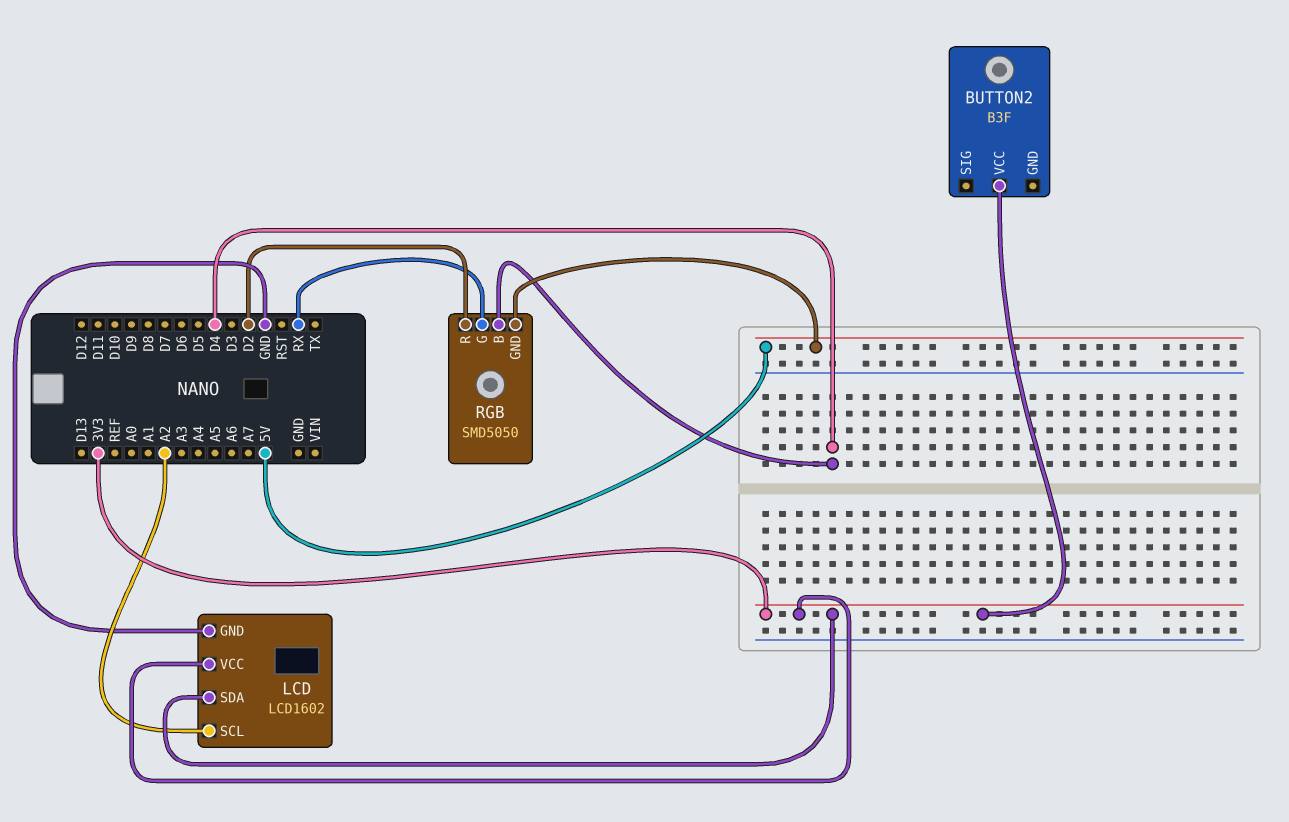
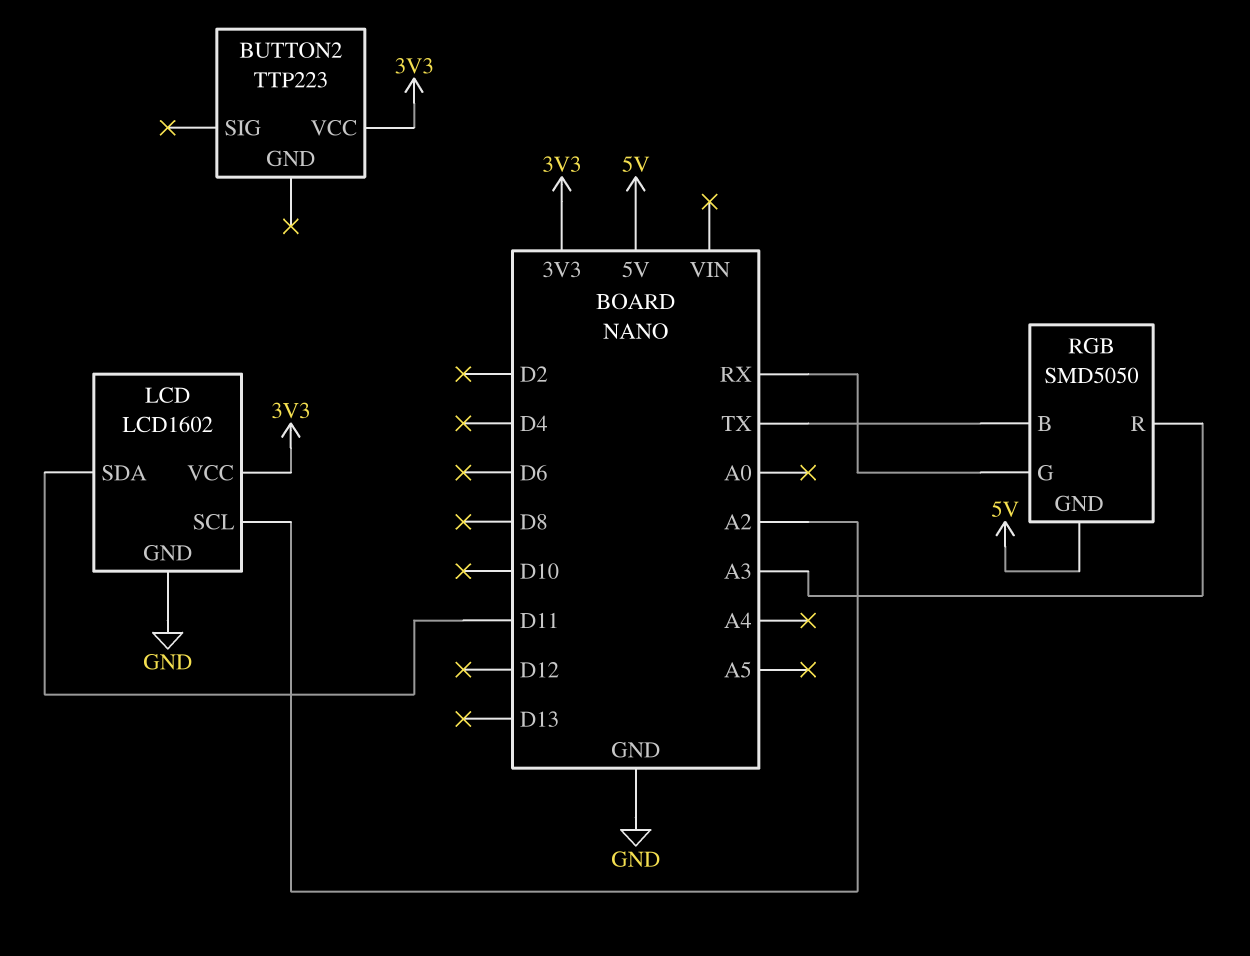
BUTTON2: B3F -> TTP223
LCD pin SDA: 3V3 -> D11
RGB pin B: D4 -> TX
RGB pin R: D2 -> A3

